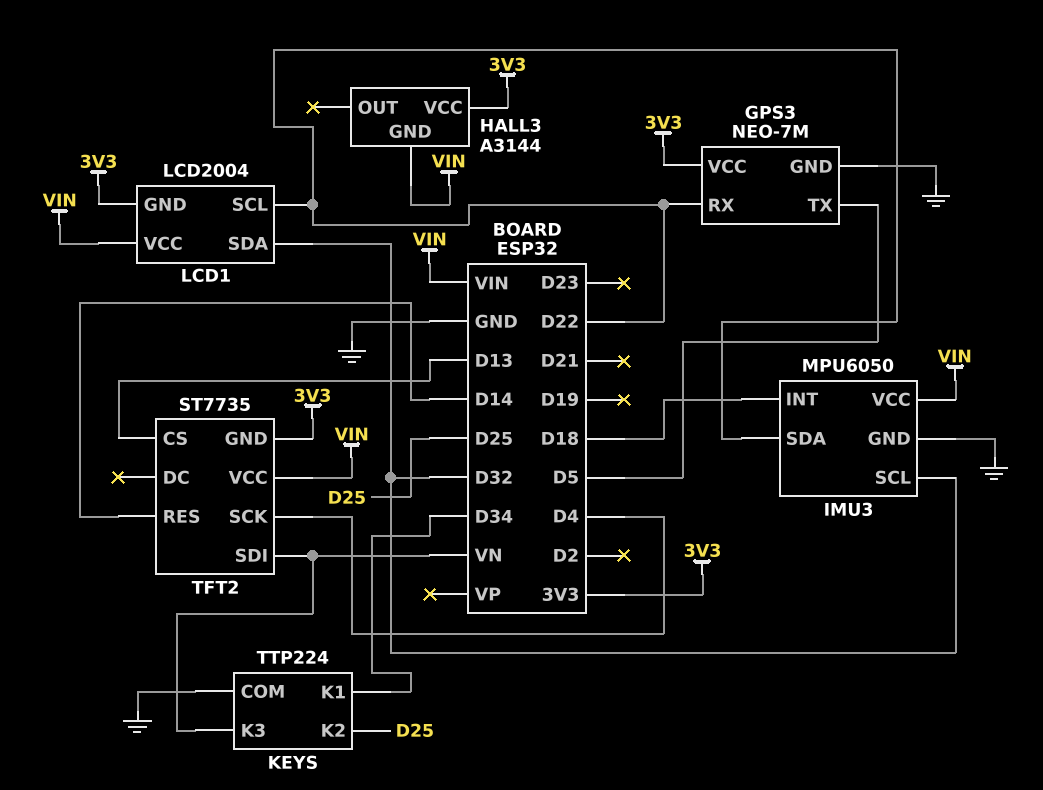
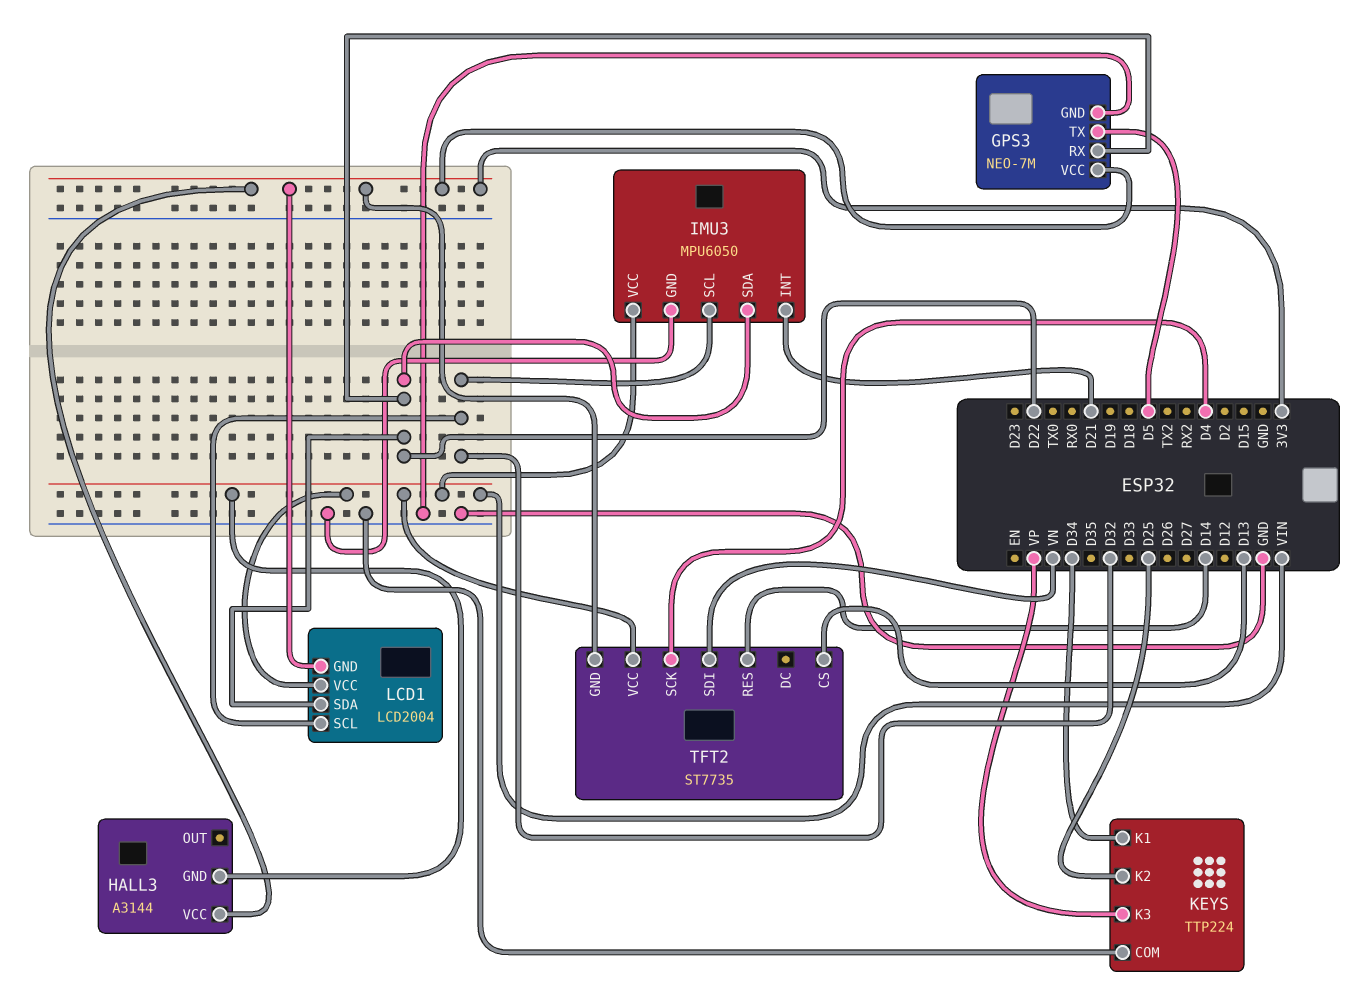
IMU3 pin INT: D18 -> D21
KEYS pin K3: VN -> VP
LCD1 pin SCL: D22 -> D32
LCD1 pin SDA: D32 -> D22

